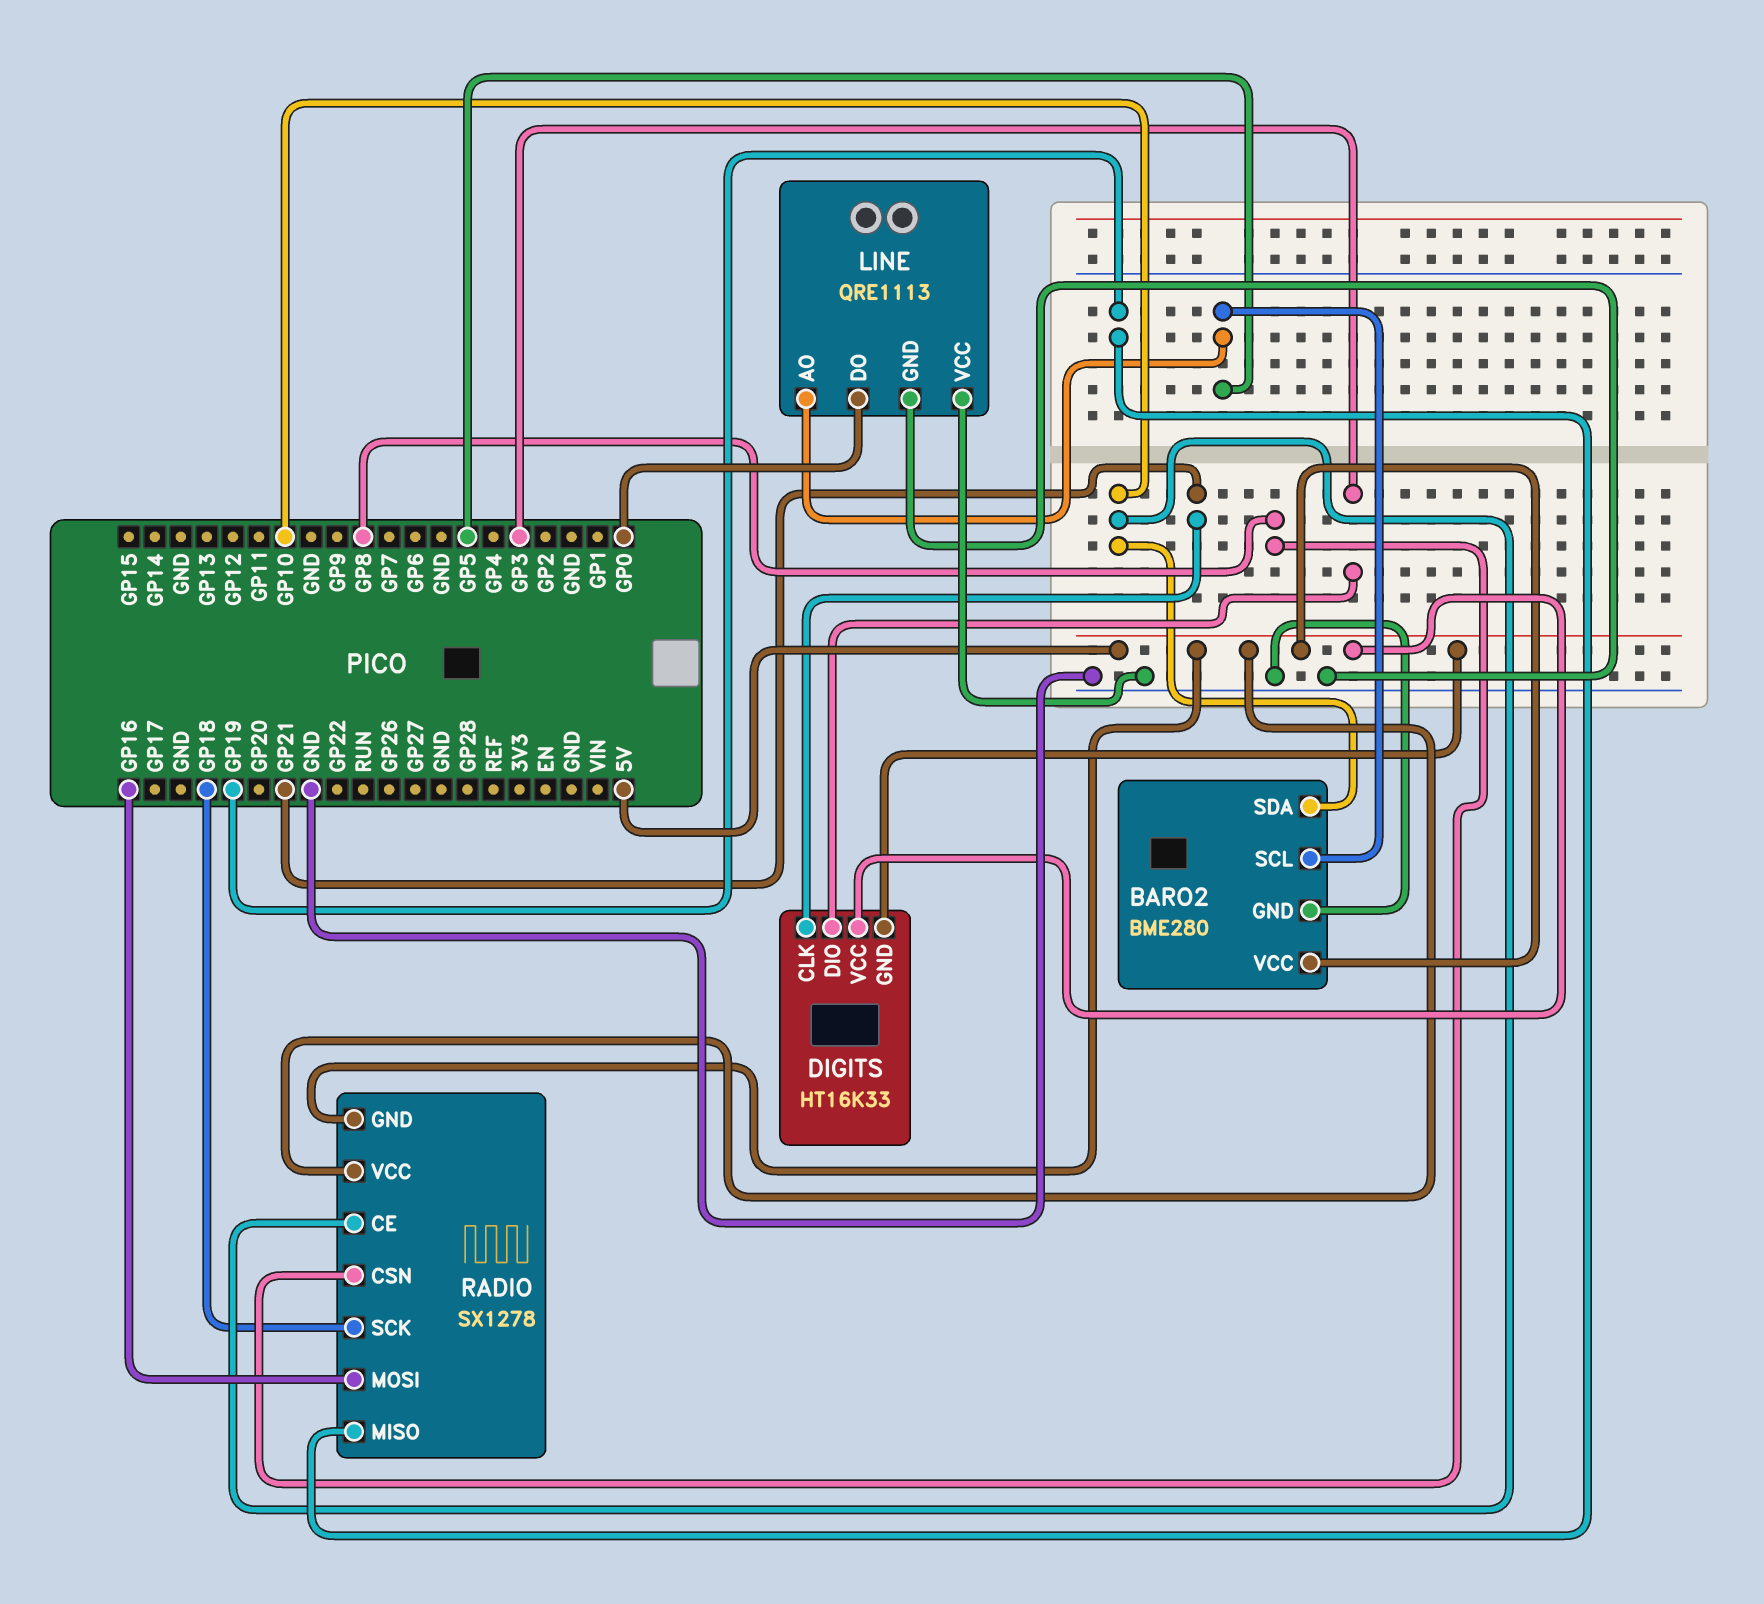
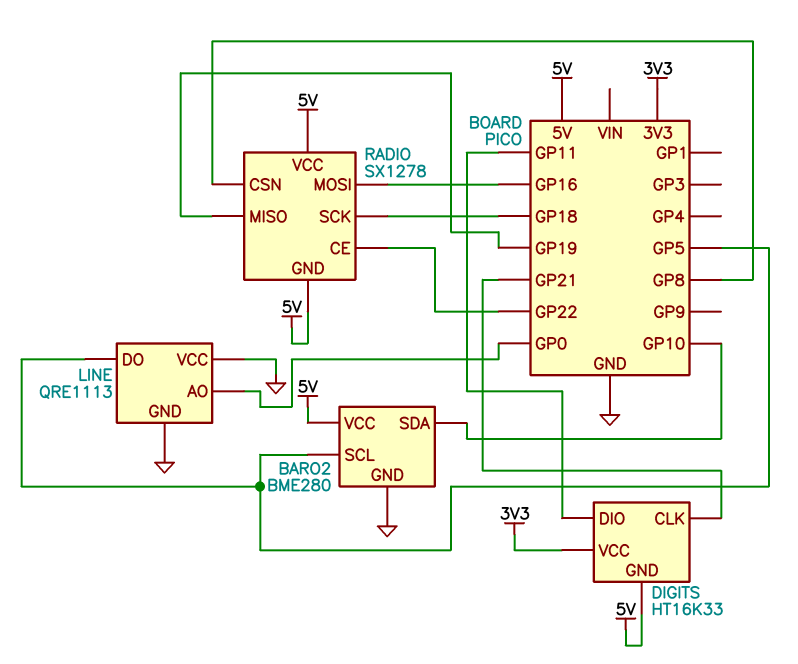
DIGITS pin DIO: GP3 -> GP11
DIGITS pin VCC: 5V -> 3V3
LINE pin AO: GP5 -> GP0
LINE pin DO: GP0 -> GP5
RADIO pin CE: GP10 -> GP22

